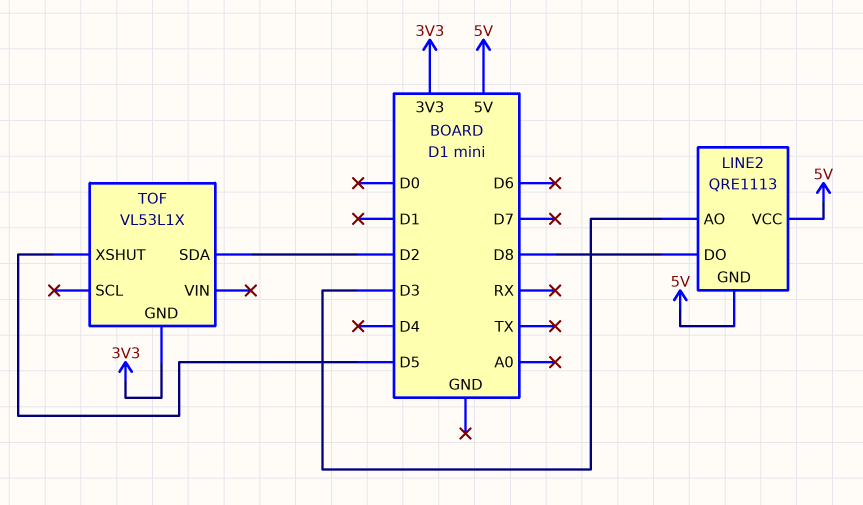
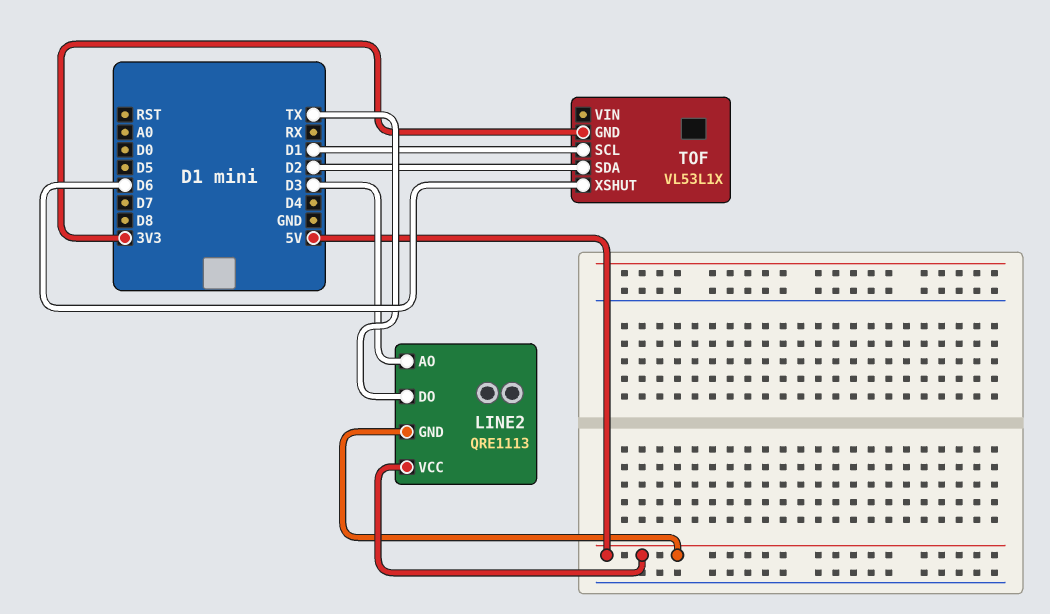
LINE2 pin DO: D8 -> TX
TOF pin SCL: none -> D1
TOF pin XSHUT: D5 -> D6

